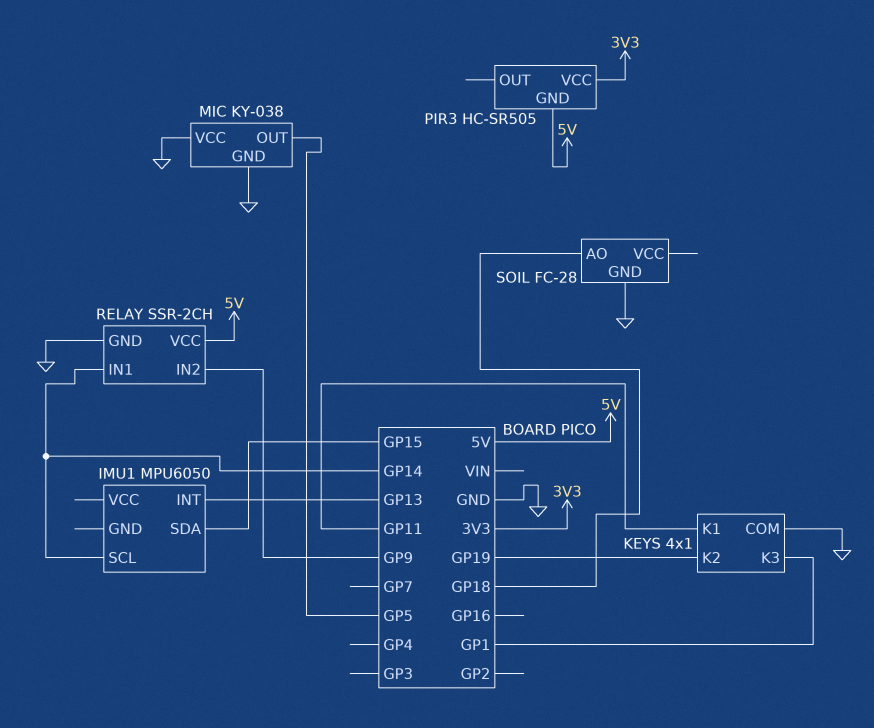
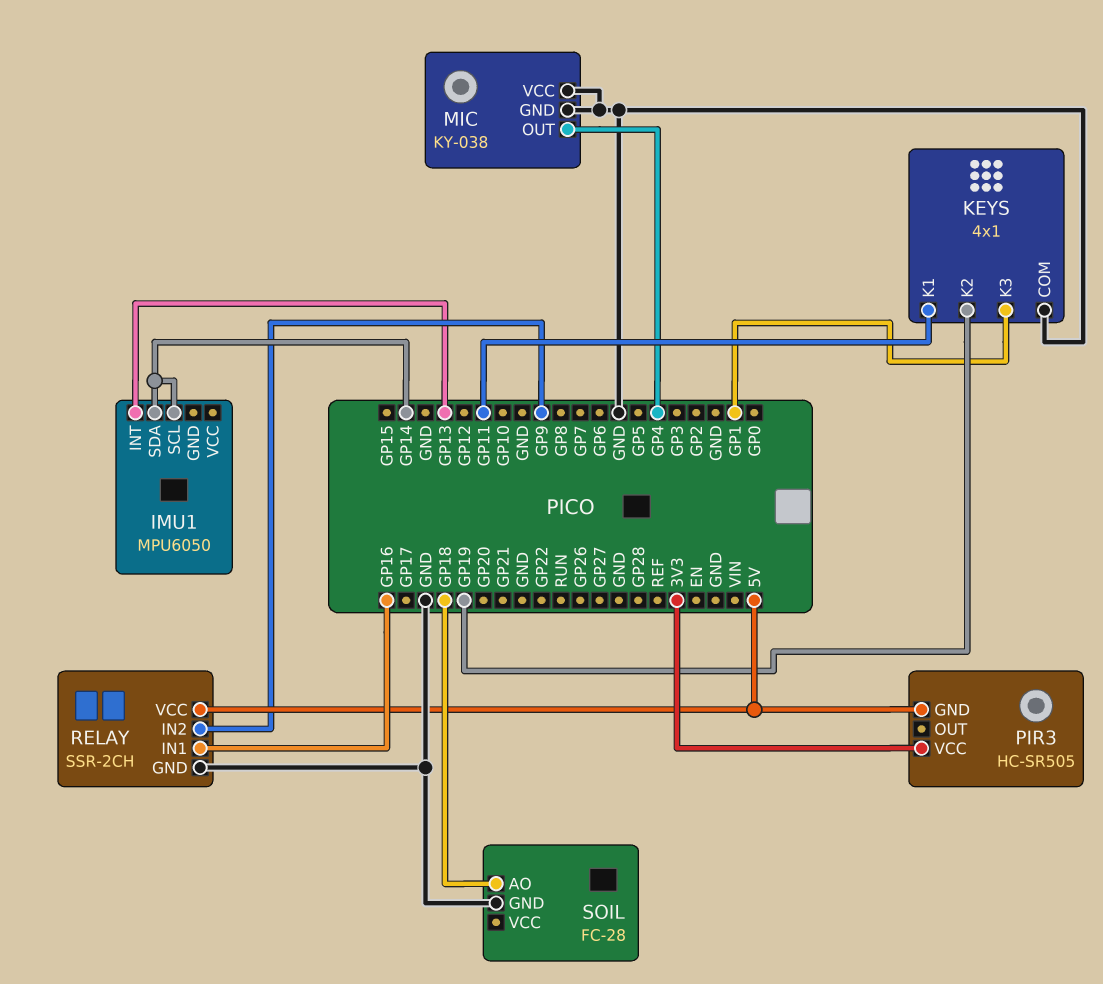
IMU1 pin SDA: GP15 -> GP14
MIC pin OUT: GP5 -> GP4
RELAY pin IN1: GP14 -> GP16

